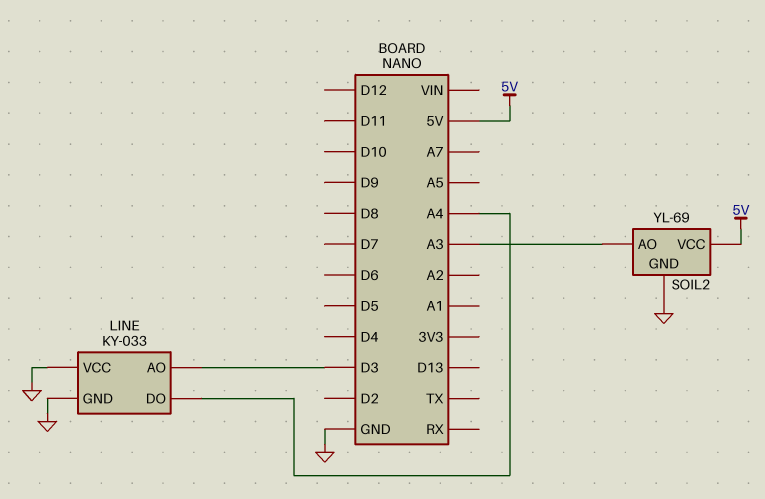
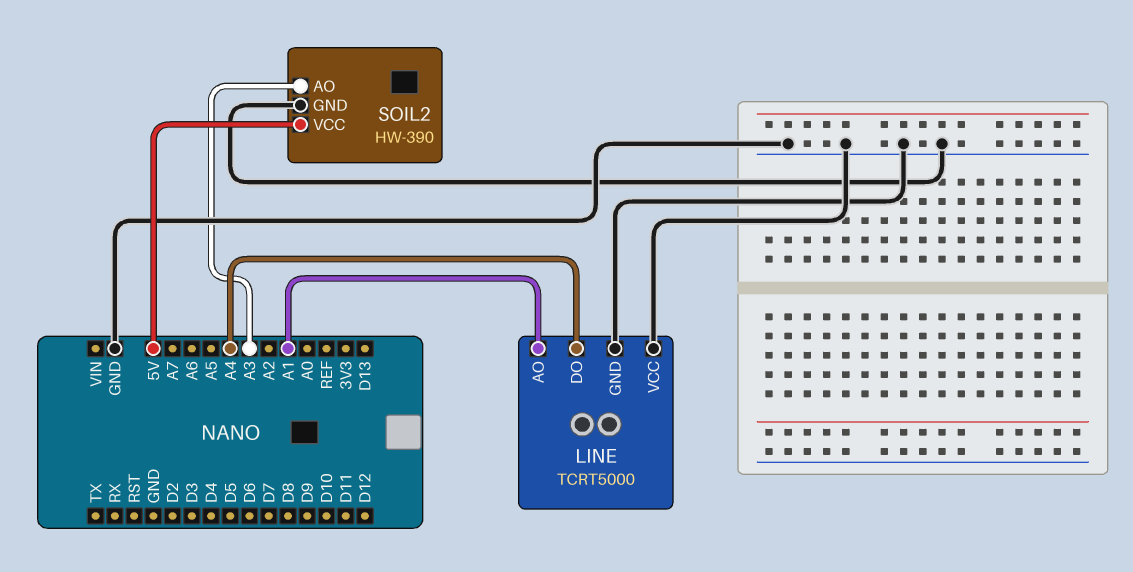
LINE: KY-033 -> TCRT5000
LINE pin AO: D3 -> A1
SOIL2: YL-69 -> HW-390

